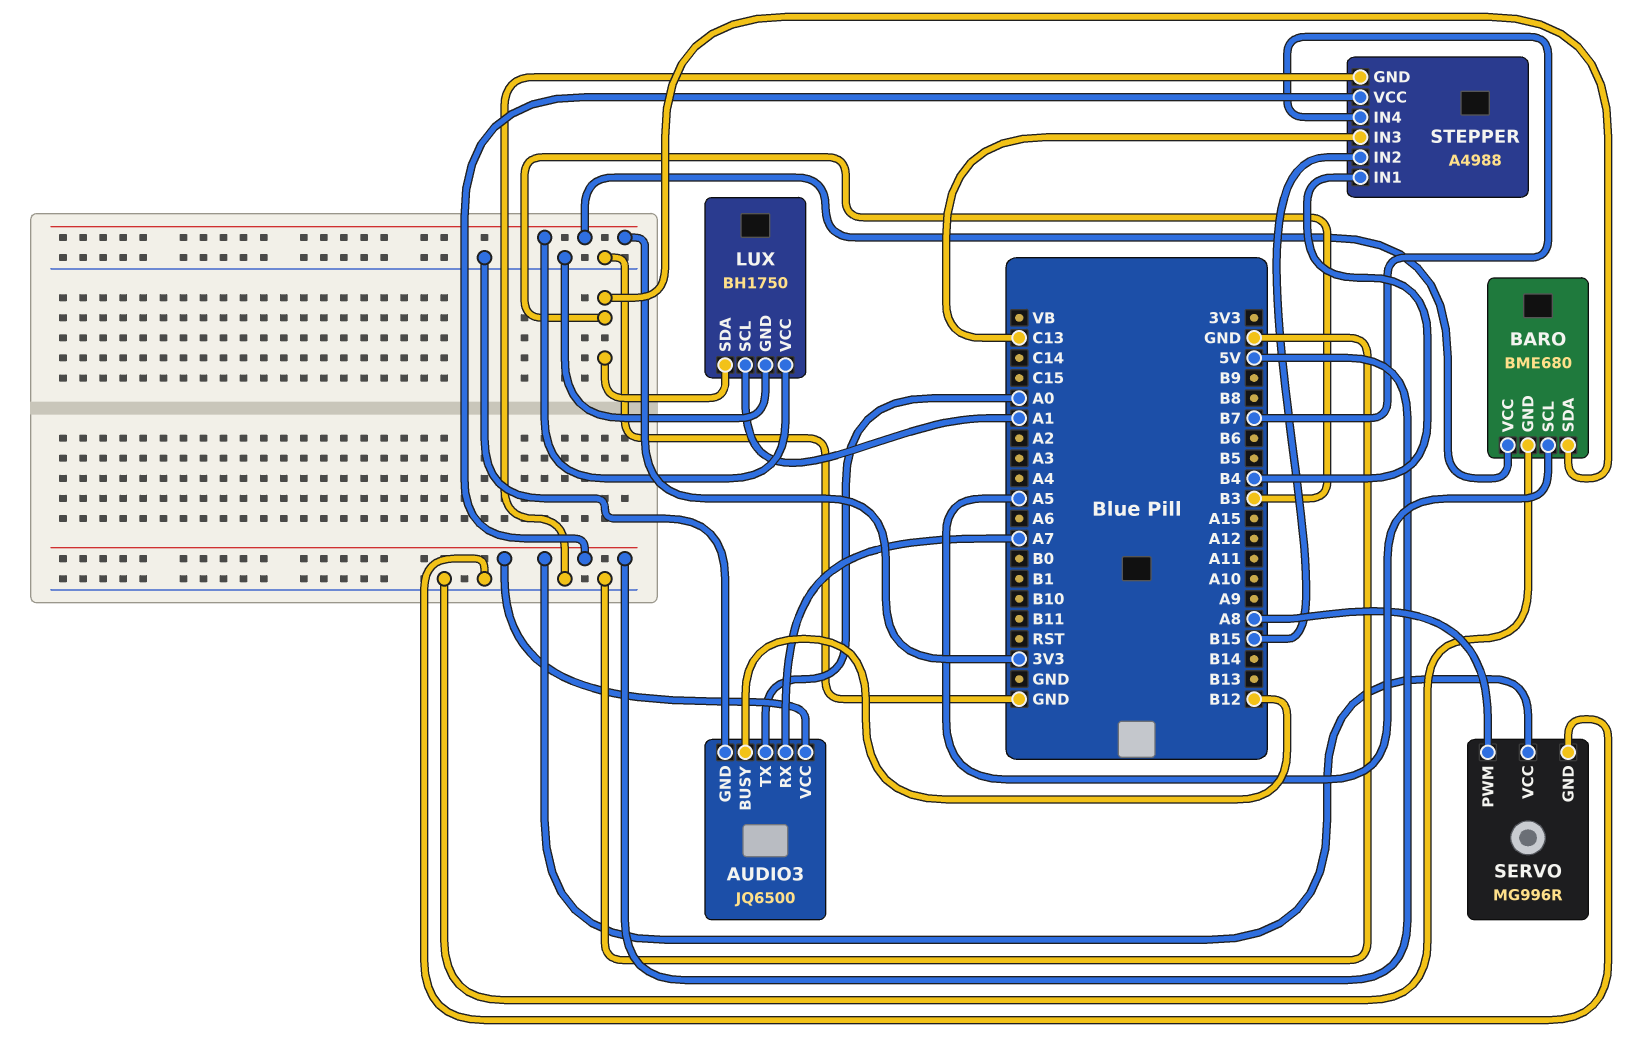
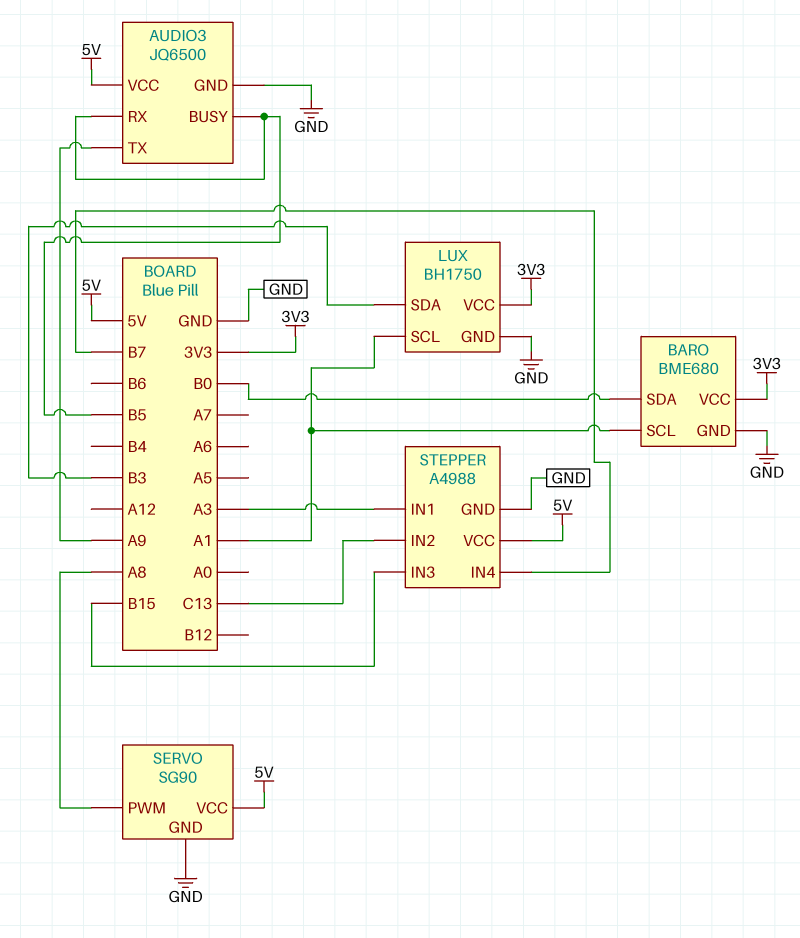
AUDIO3 pin BUSY: B12 -> B5
AUDIO3 pin RX: A7 -> B5
AUDIO3 pin TX: A0 -> A9
BARO pin SCL: A5 -> A1
BARO pin SDA: B3 -> B0
SERVO: MG996R -> SG90
STEPPER pin IN1: B4 -> A3
STEPPER pin IN2: B15 -> C13
STEPPER pin IN3: C13 -> B15

